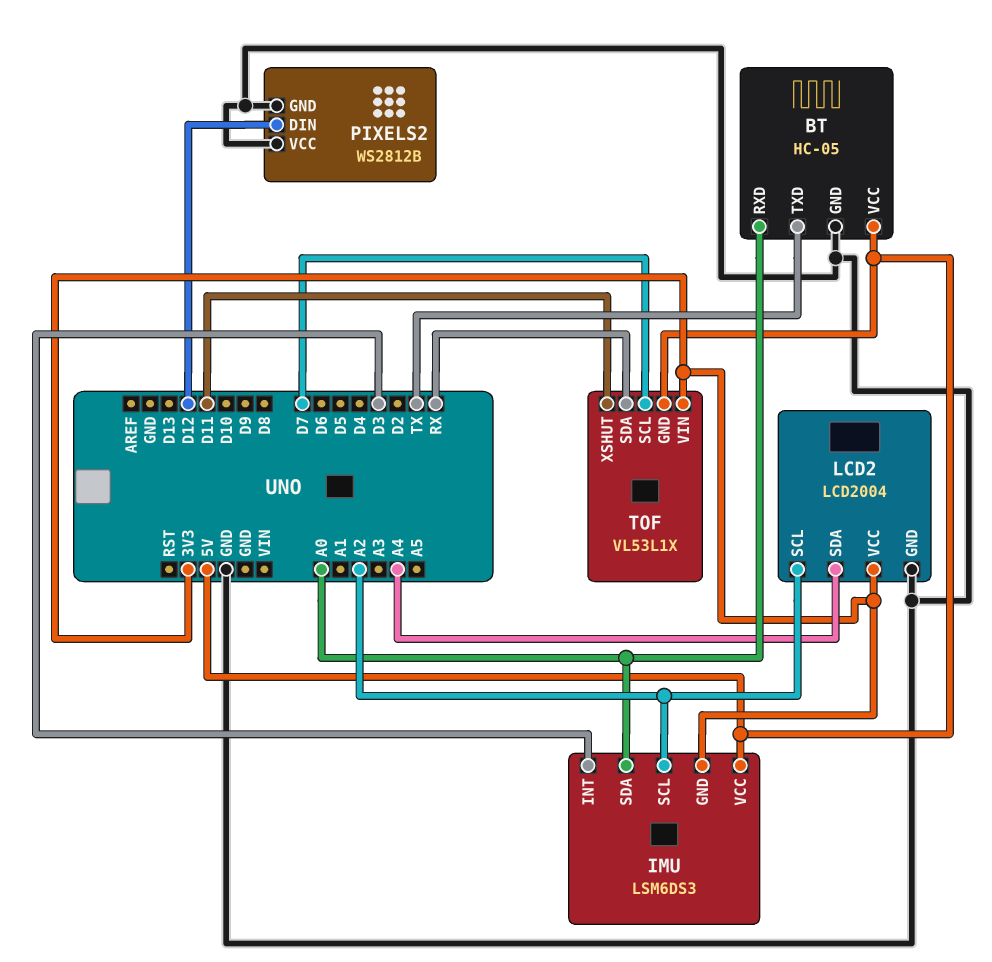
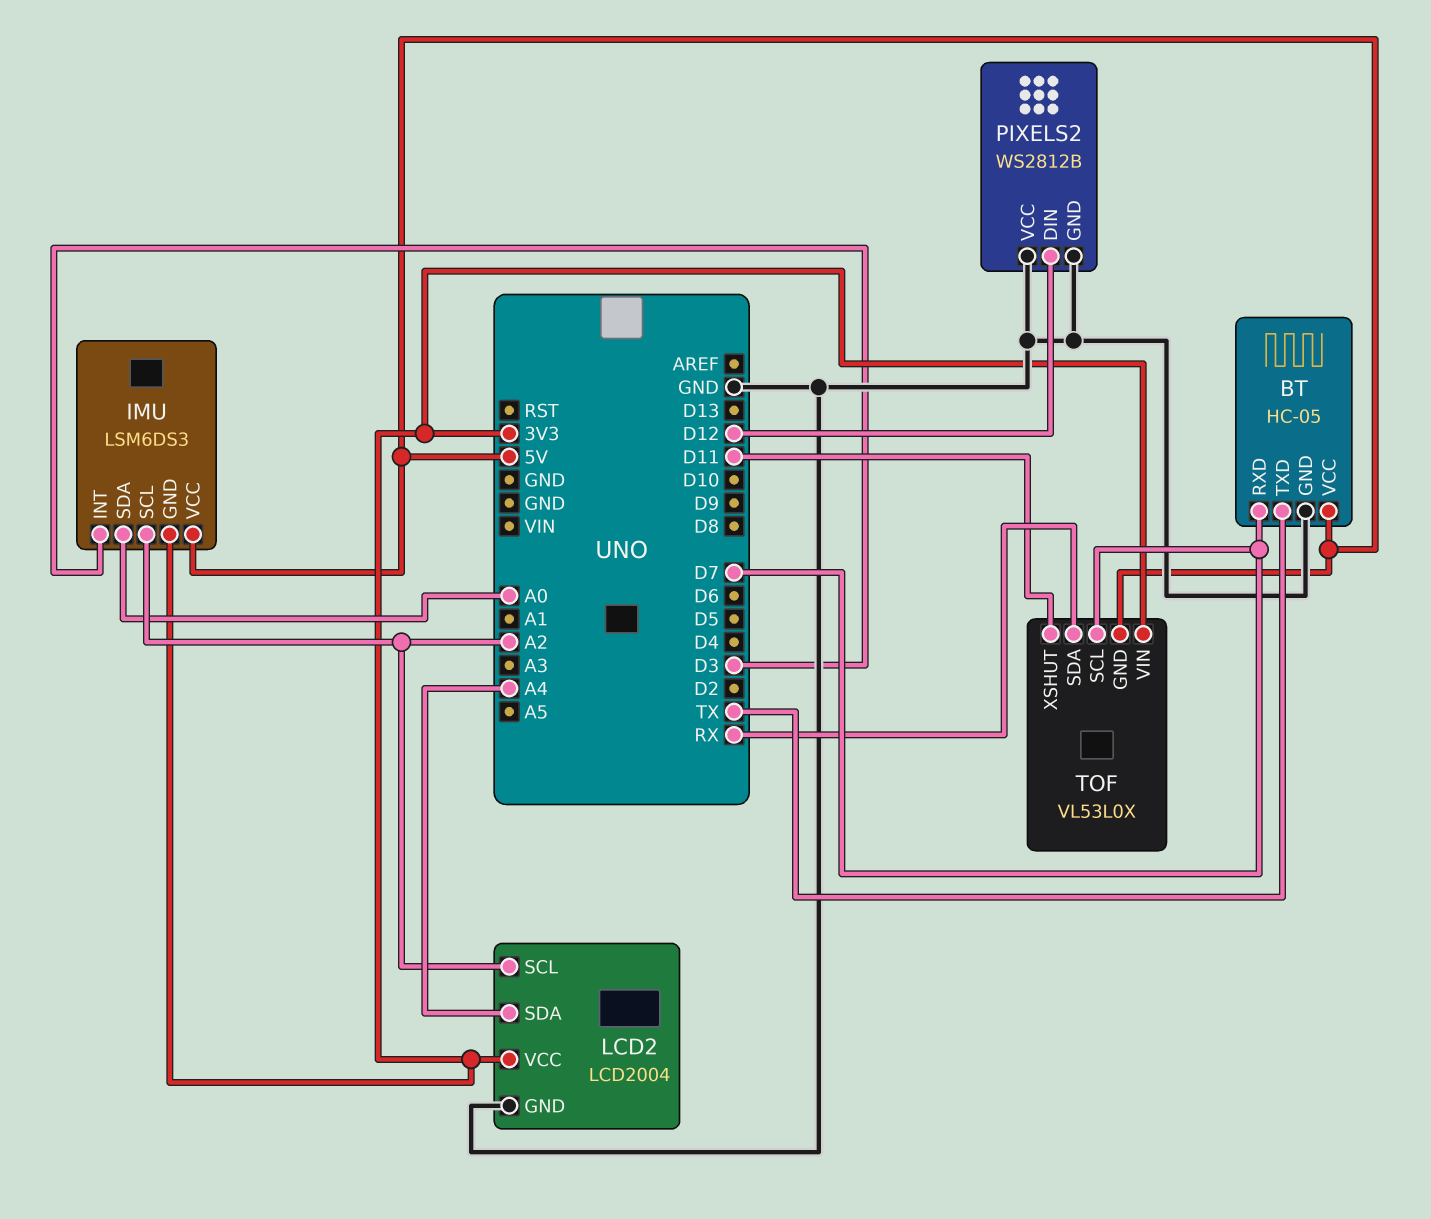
BT pin RXD: A0 -> D7
TOF: VL53L1X -> VL53L0X

